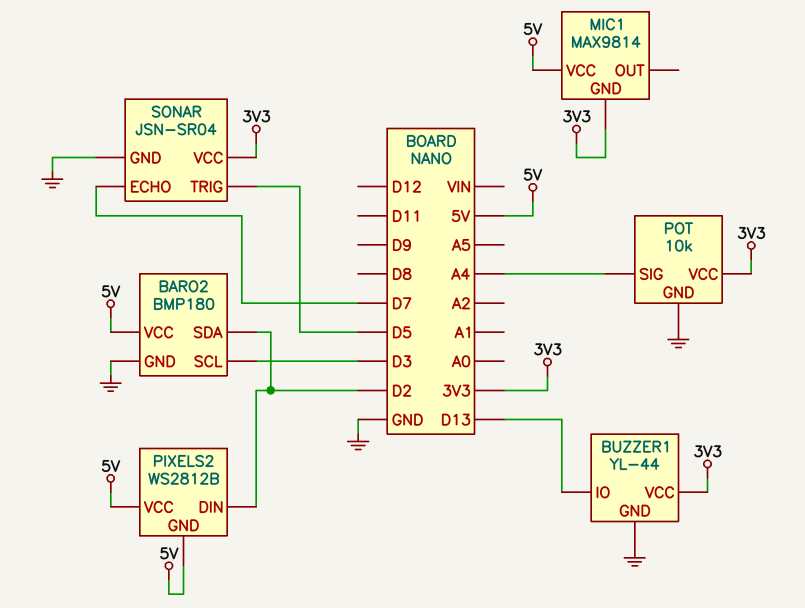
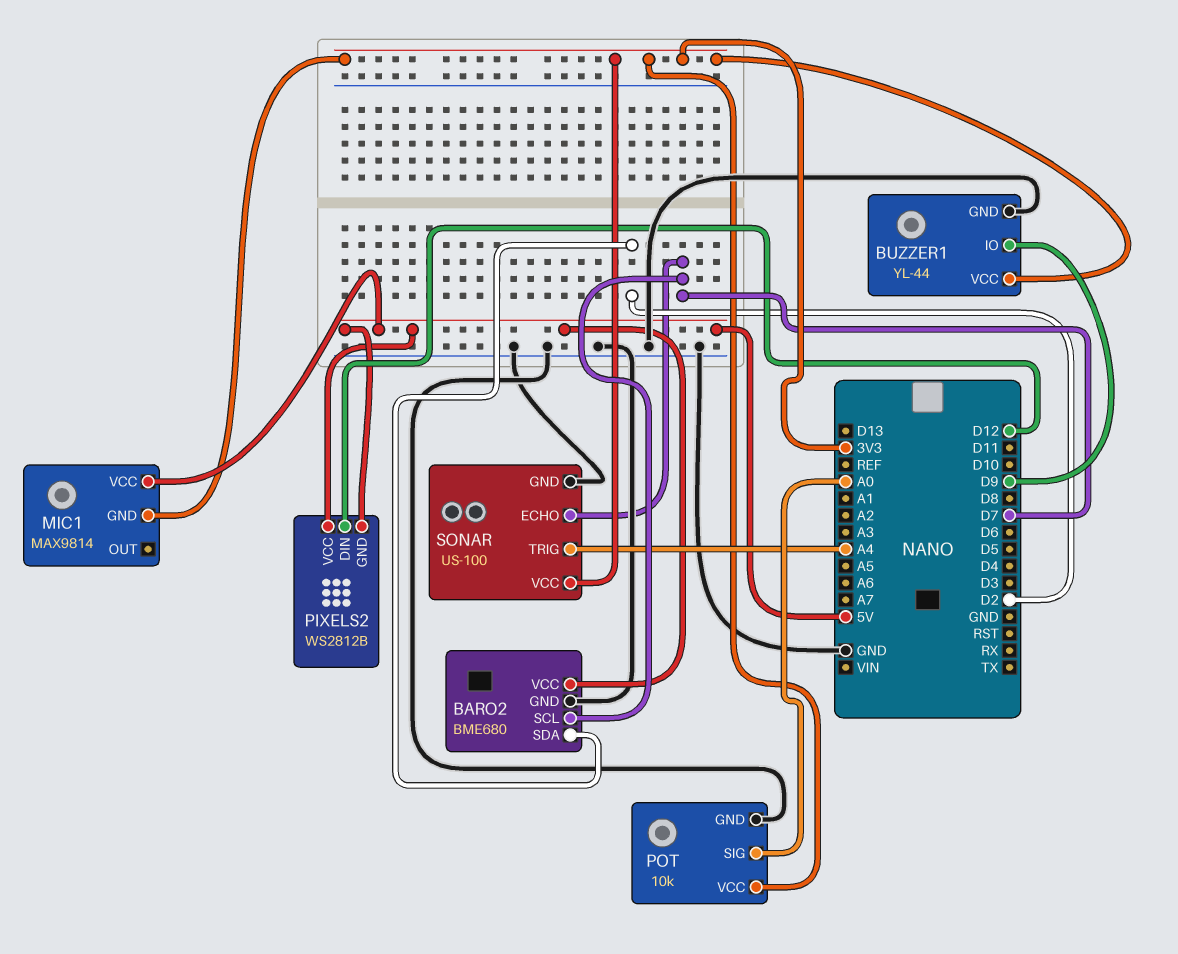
BARO2: BMP180 -> BME680
BARO2 pin SCL: D3 -> D7
BUZZER1 pin IO: D13 -> D9
PIXELS2 pin DIN: D2 -> D12
POT pin SIG: A4 -> A0
SONAR: JSN-SR04 -> US-100
SONAR pin TRIG: D5 -> A4

